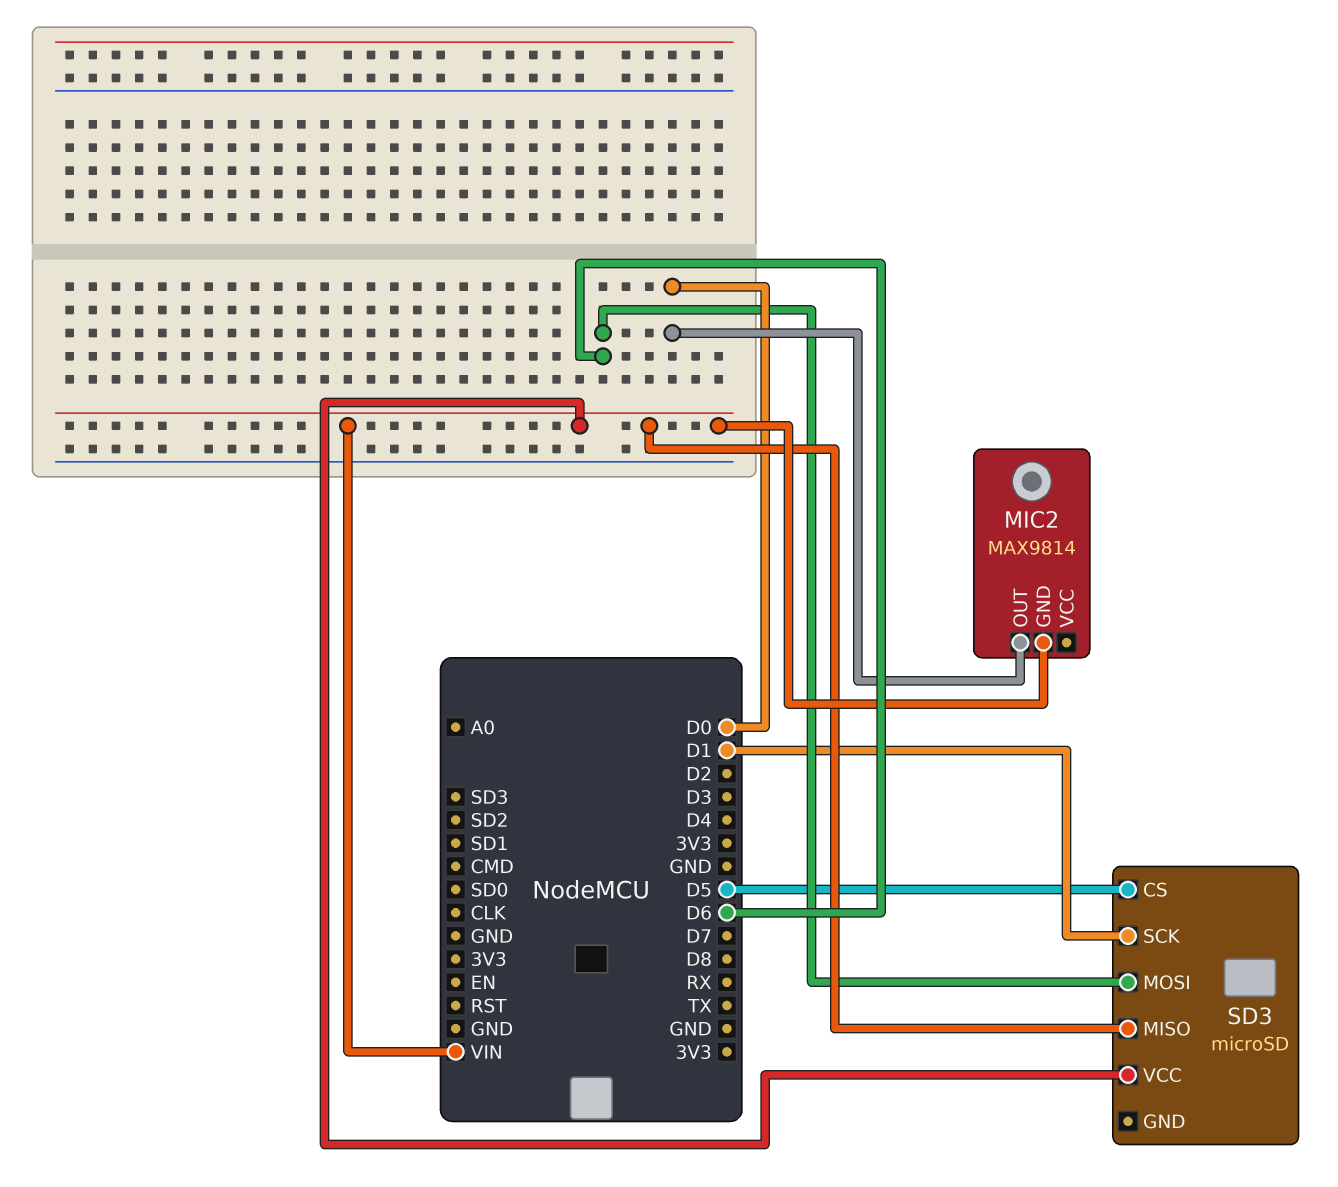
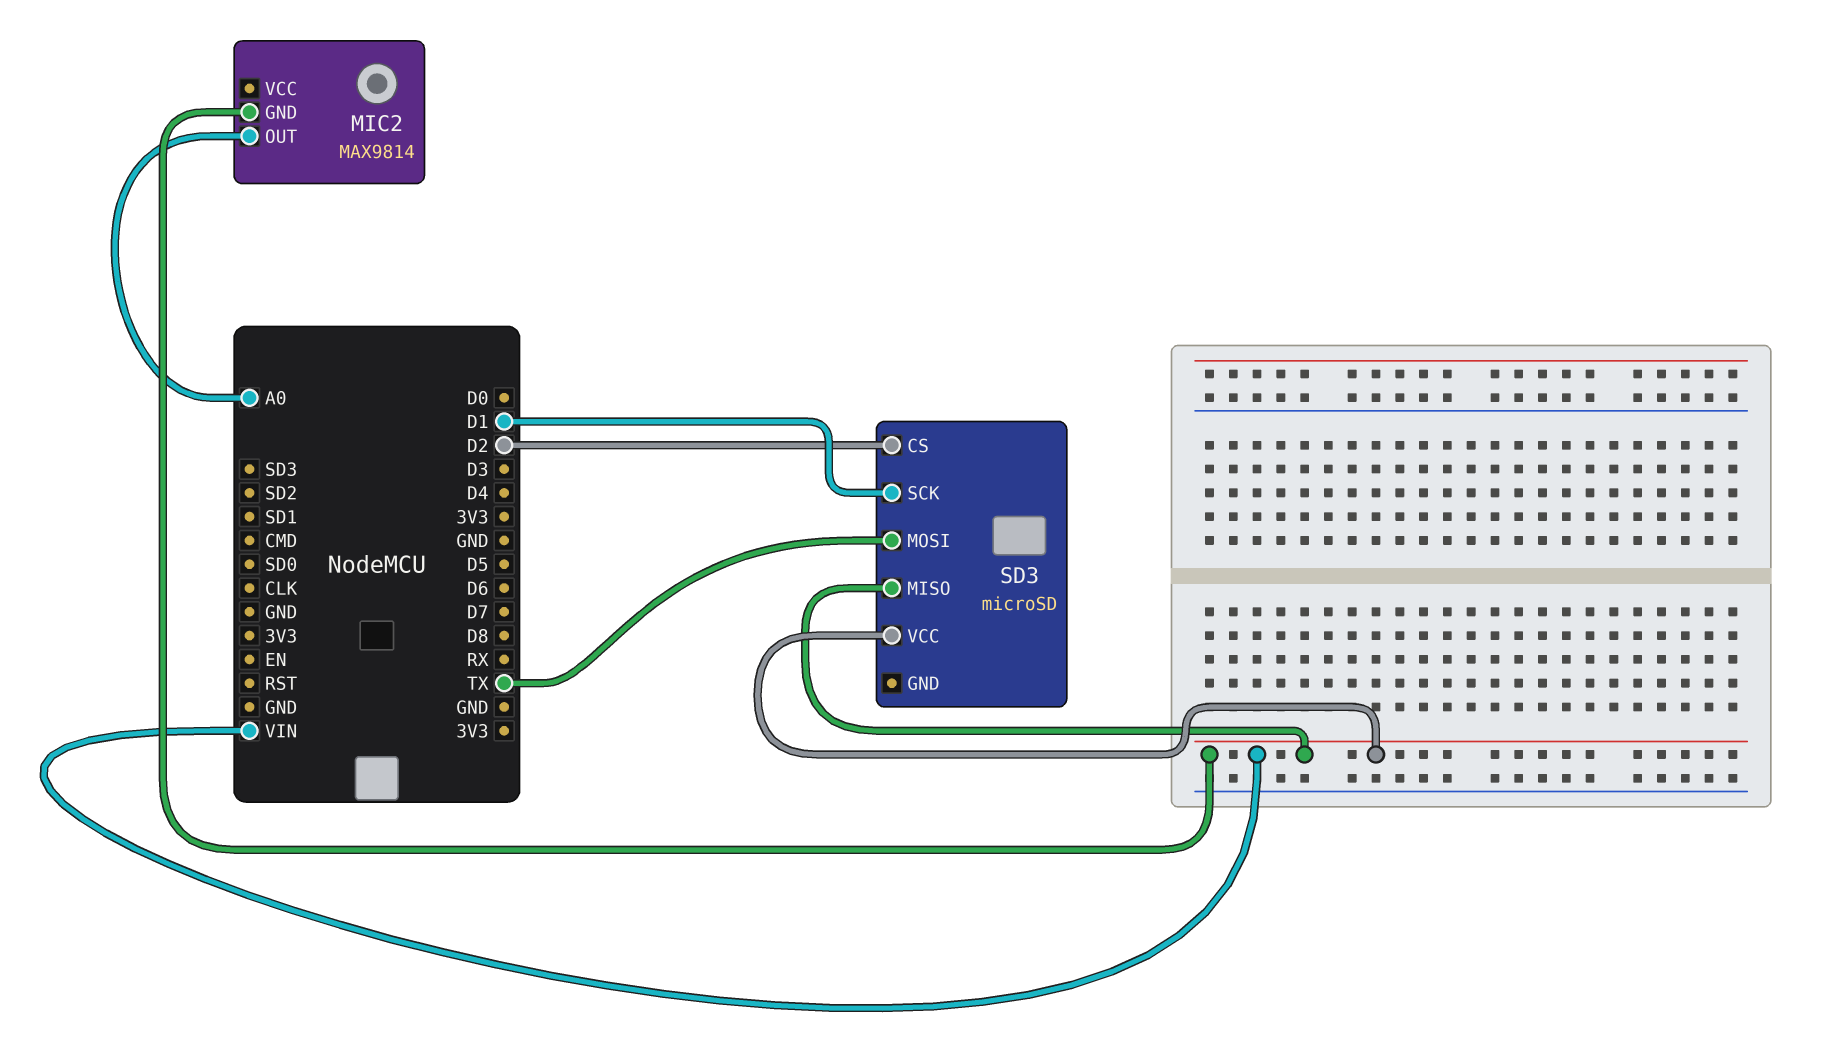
MIC2 pin OUT: D0 -> A0
SD3 pin CS: D5 -> D2
SD3 pin MOSI: D6 -> TX

